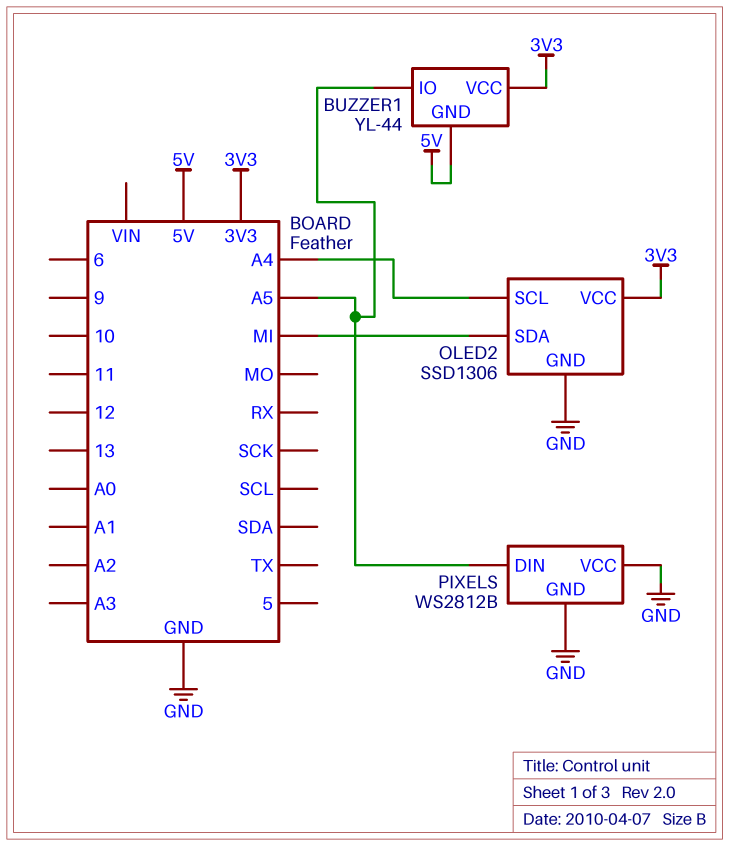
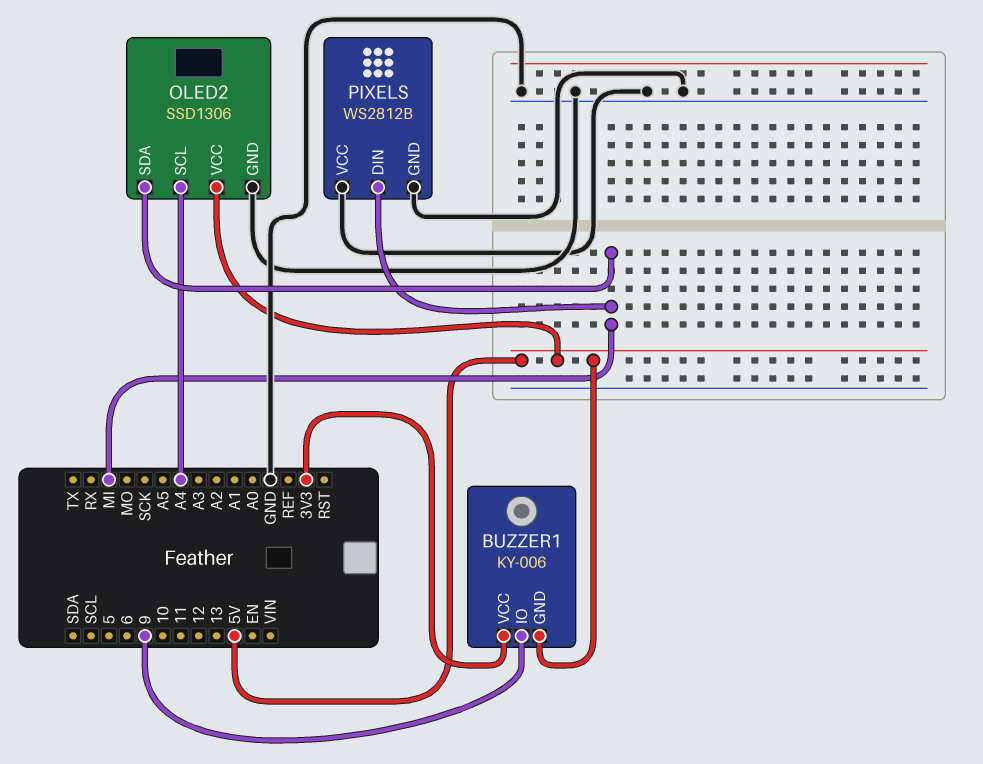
BUZZER1: YL-44 -> KY-006
BUZZER1 pin IO: A5 -> 9
OLED2 pin VCC: 3V3 -> 5V
PIXELS pin DIN: A5 -> MI

